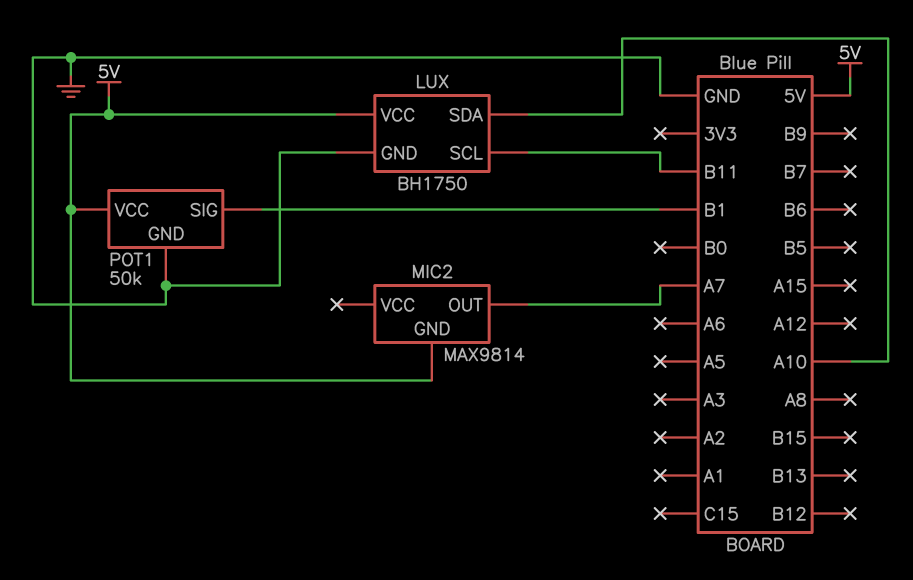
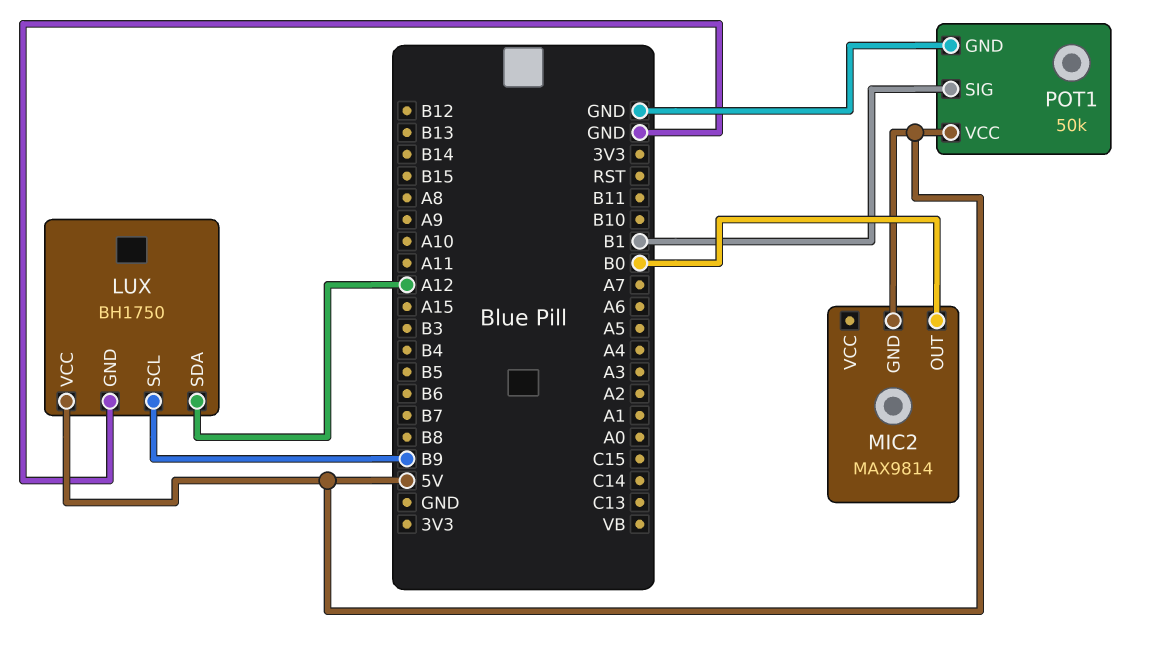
LUX pin SCL: B11 -> B9
LUX pin SDA: A10 -> A12
MIC2 pin OUT: A7 -> B0

